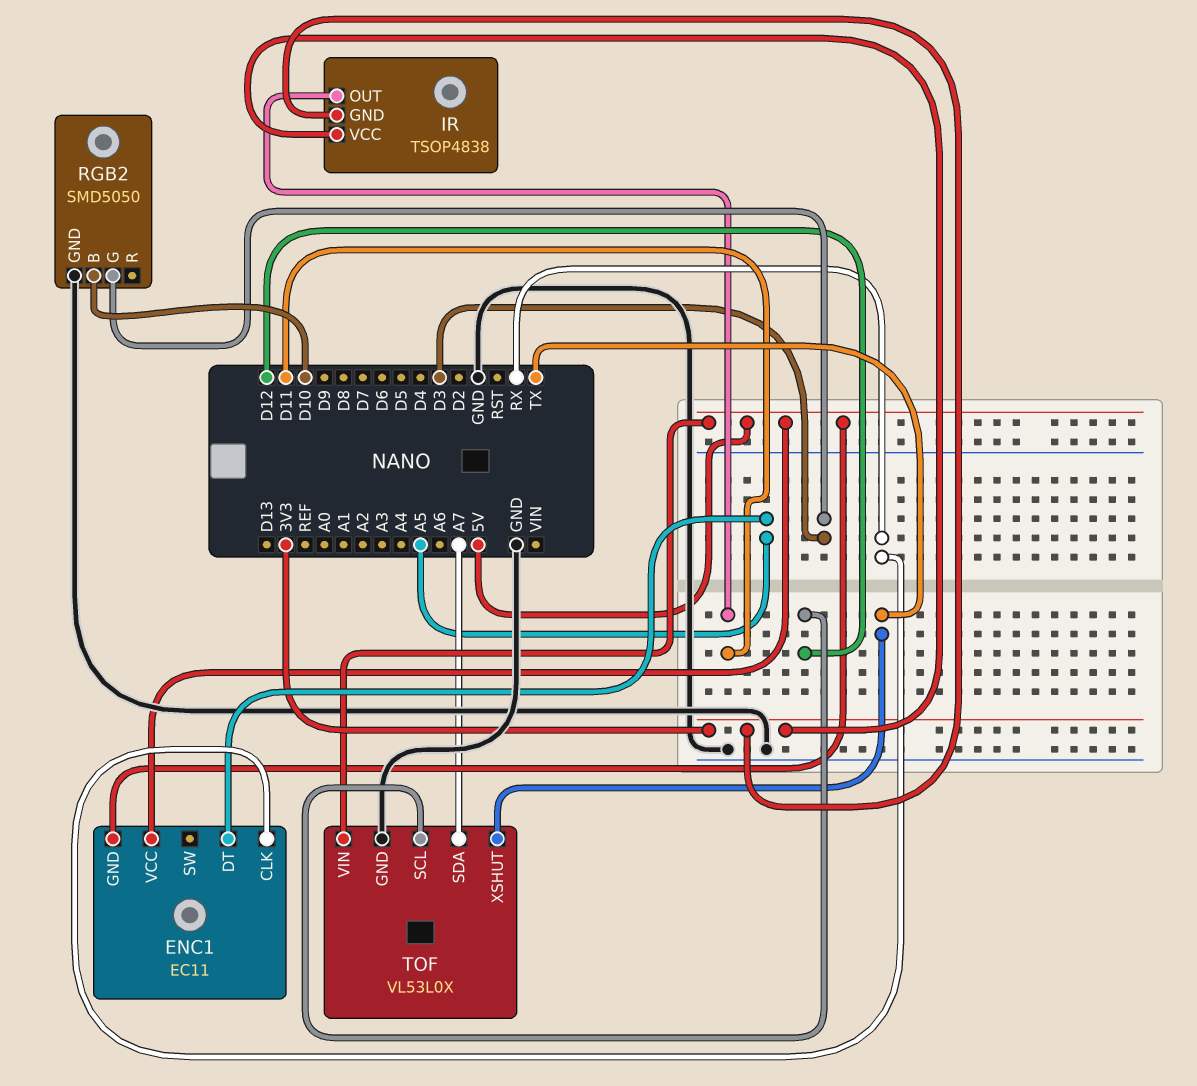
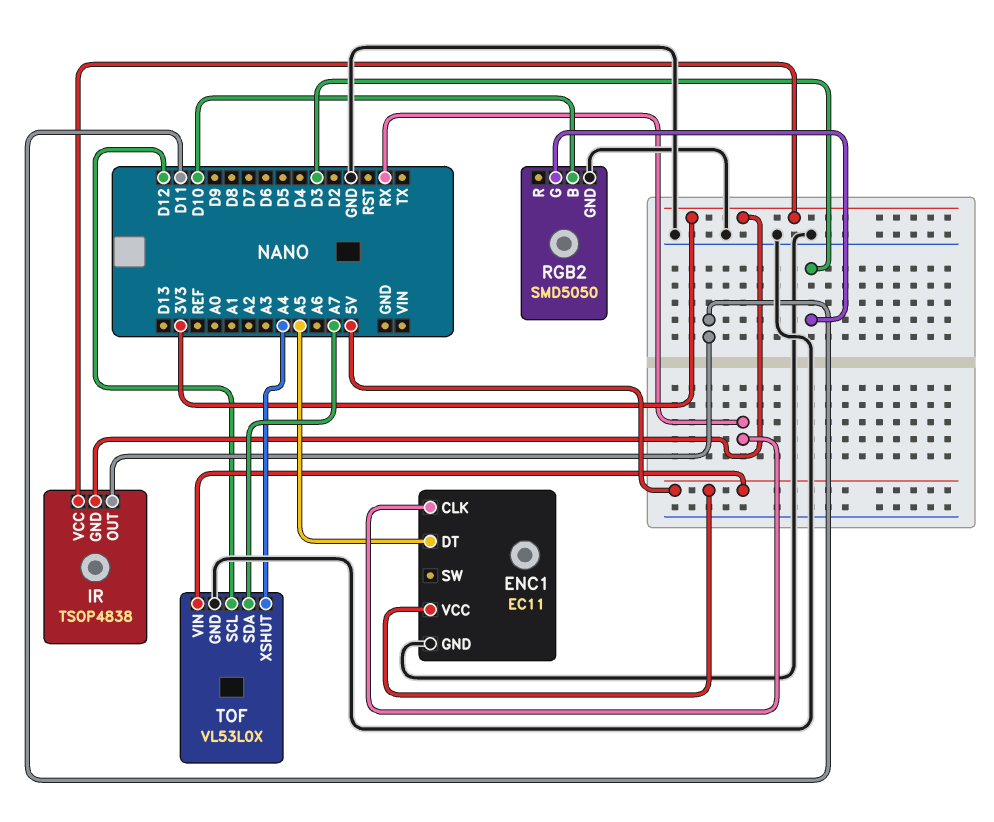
ENC1 pin GND: 5V -> GND
TOF pin XSHUT: TX -> A4

